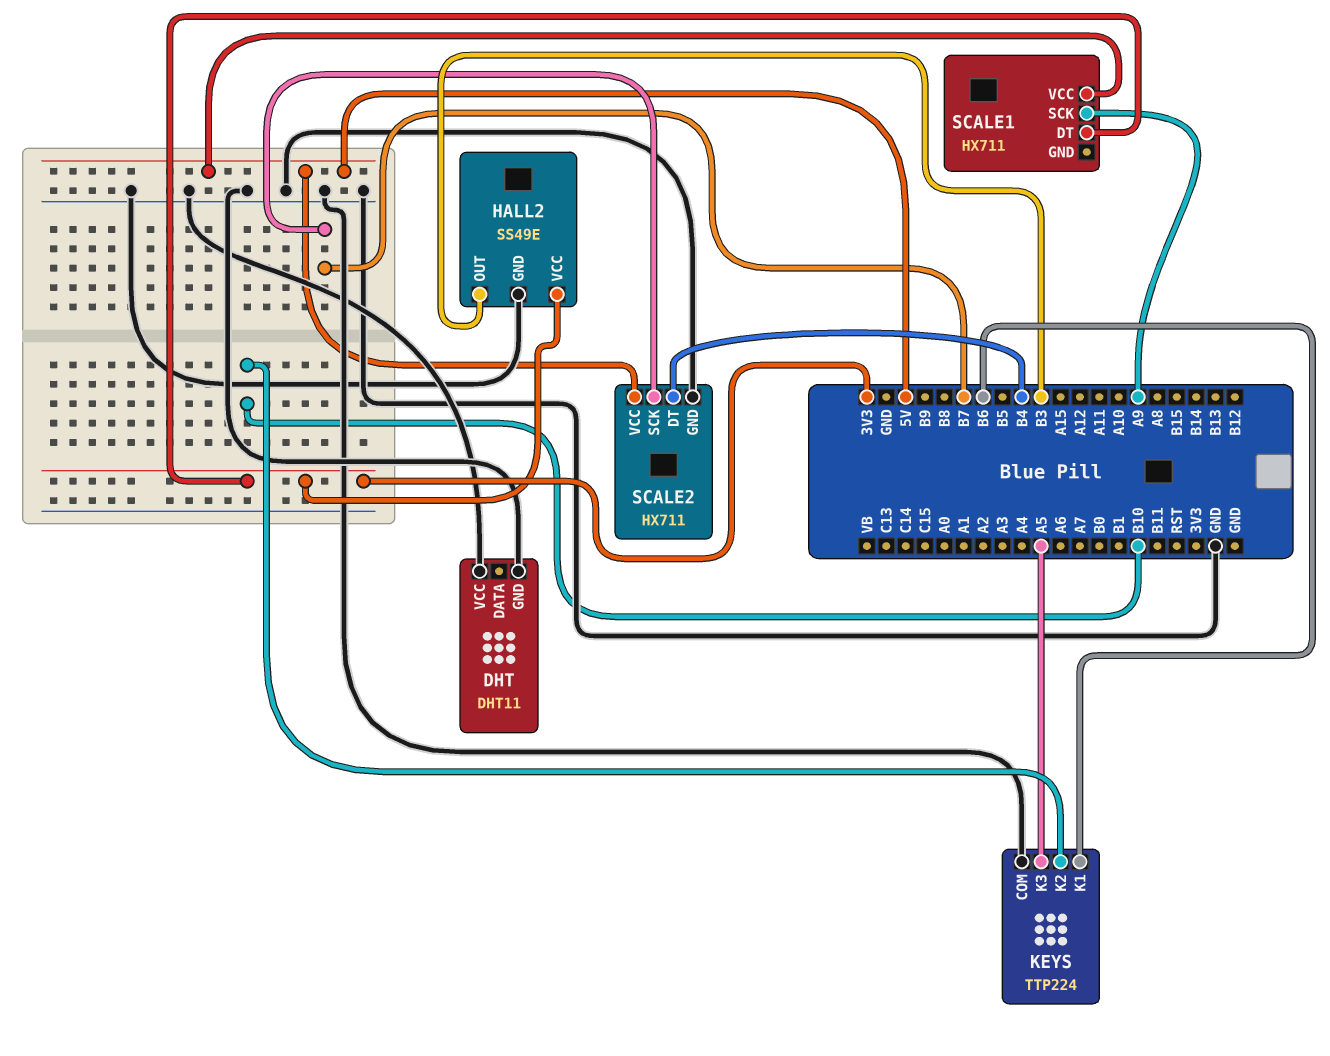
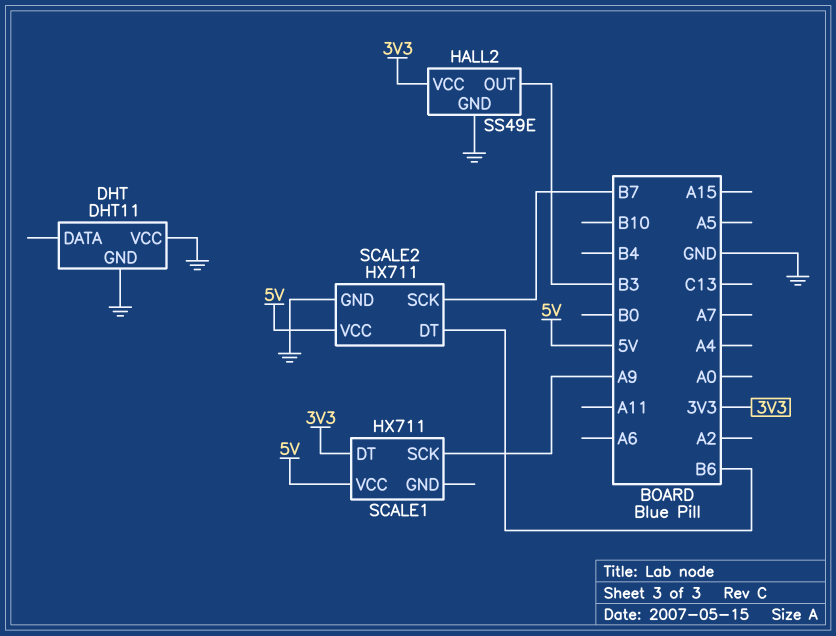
KEYS: TTP224 -> none
KEYS pin COM: GND -> none
KEYS pin K1: B6 -> none
KEYS pin K2: B10 -> none
KEYS pin K3: A5 -> none
SCALE2 pin DT: B4 -> B6

